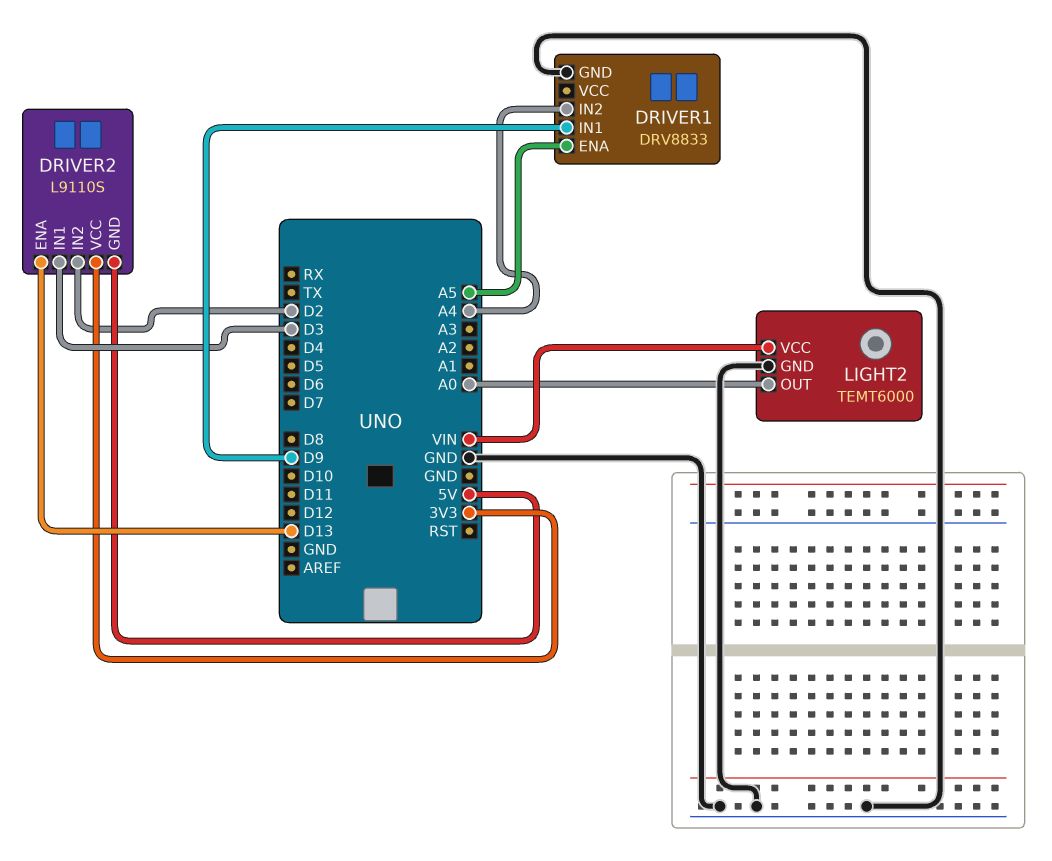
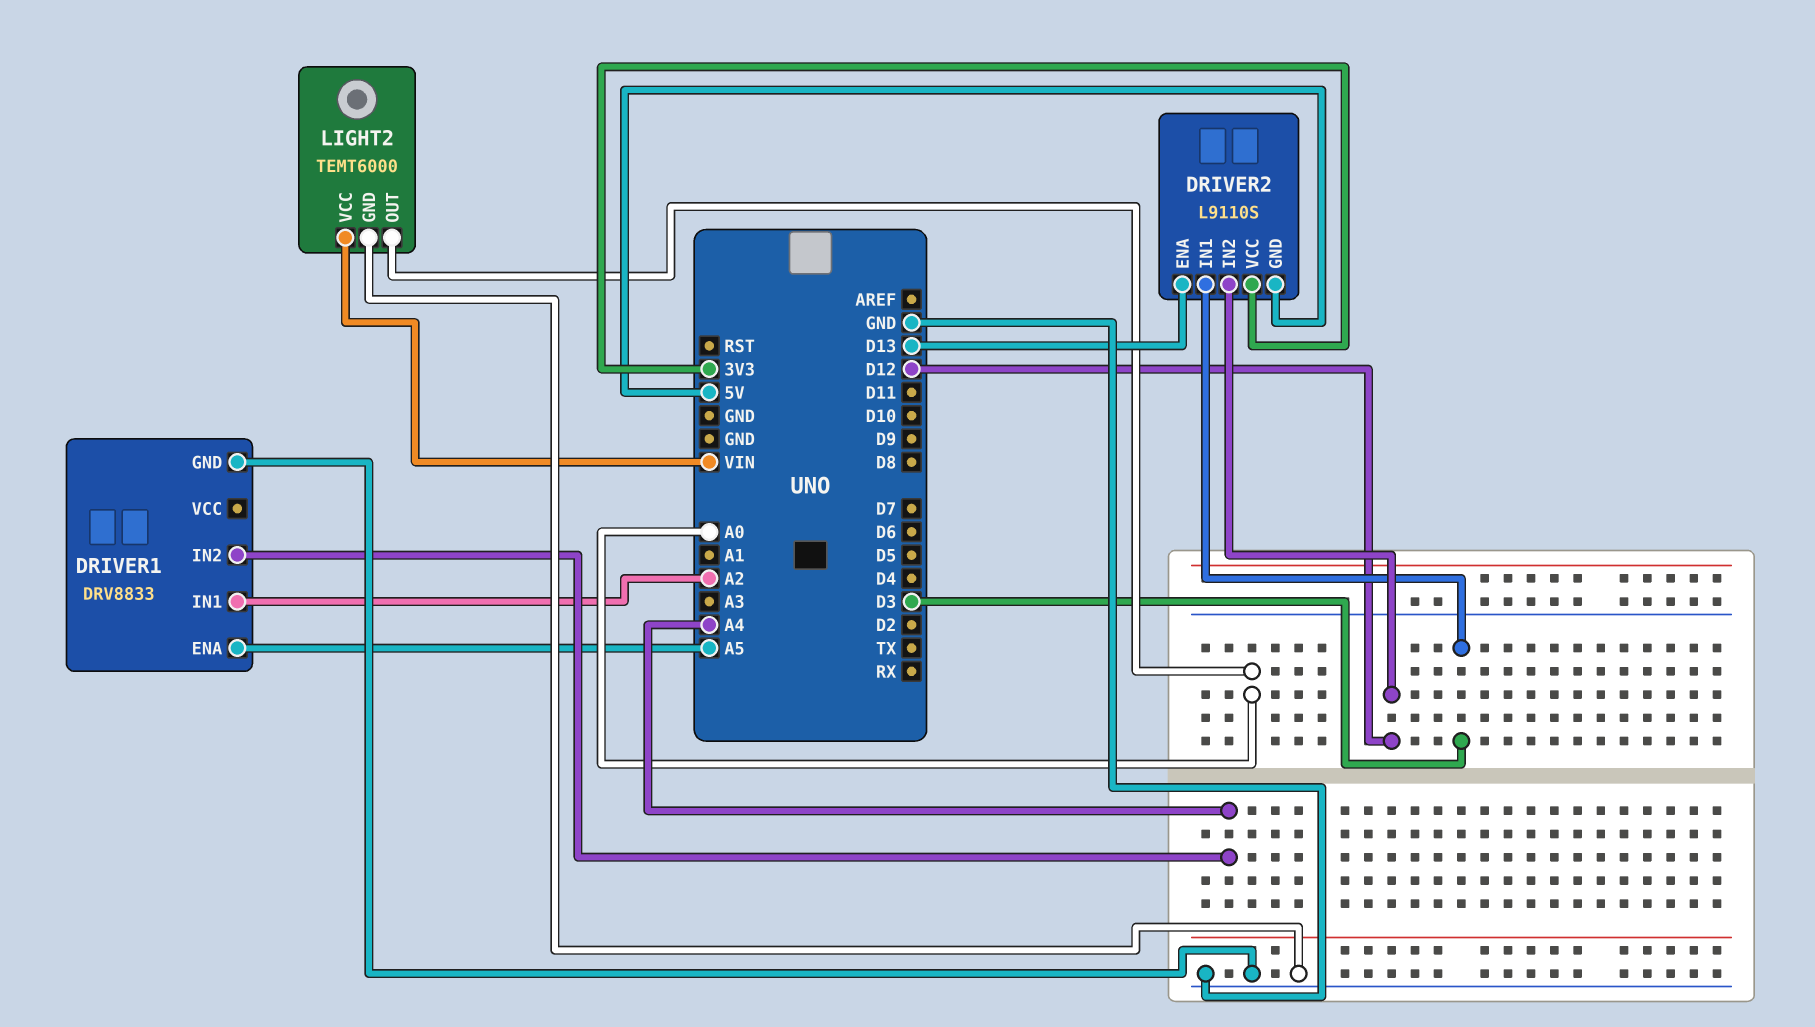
DRIVER1 pin IN1: D9 -> A2
DRIVER2 pin IN2: D2 -> D12

